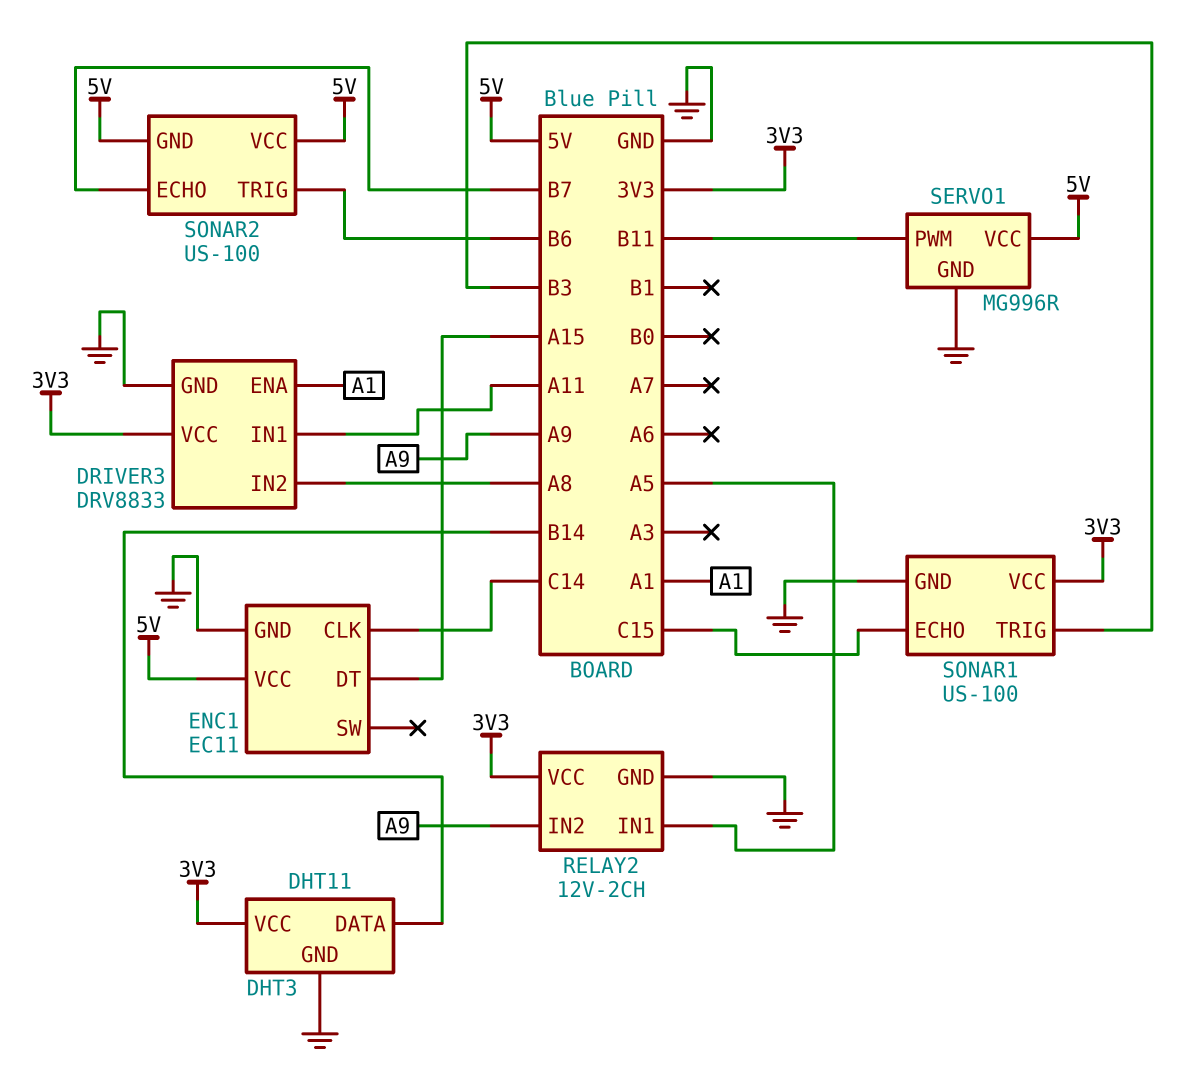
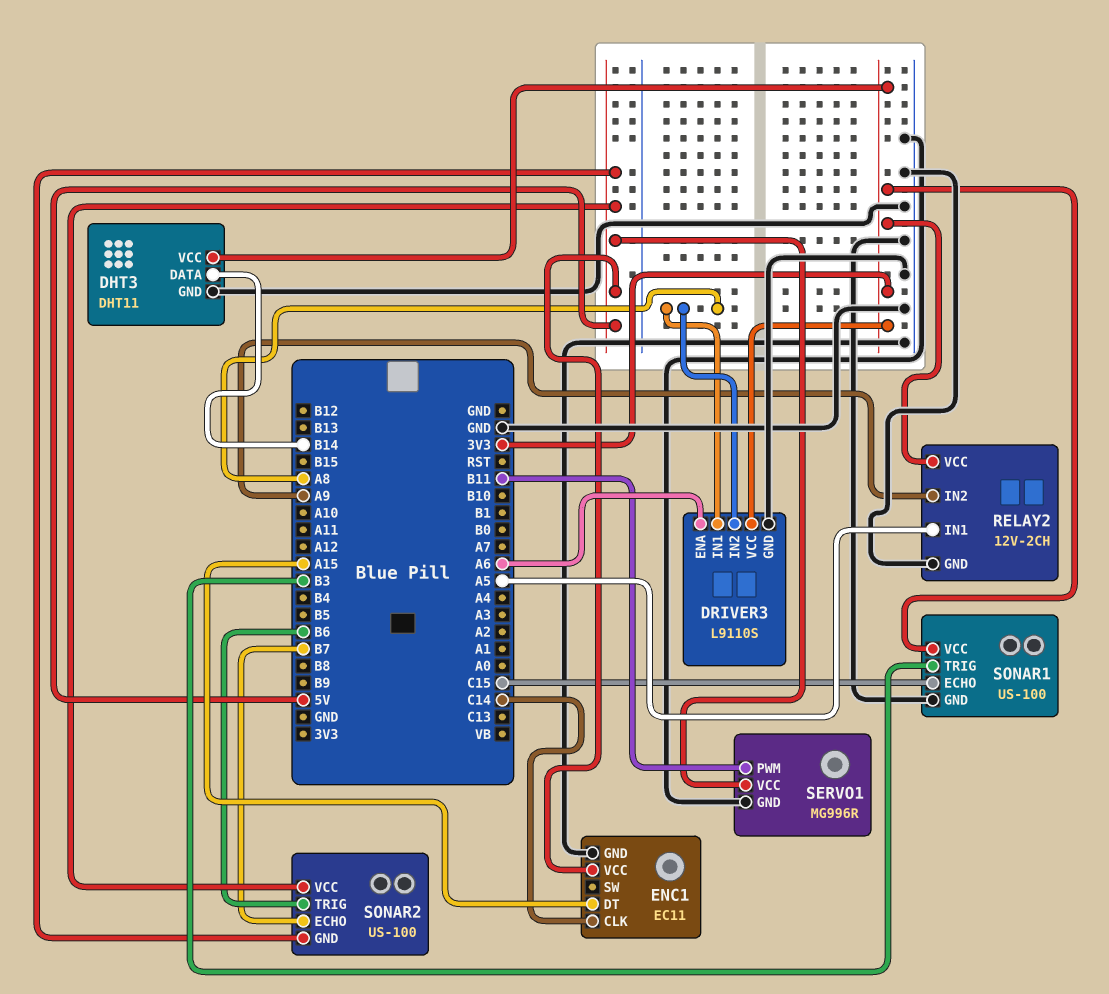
DRIVER3: DRV8833 -> L9110S
DRIVER3 pin ENA: A1 -> A6
DRIVER3 pin IN1: A11 -> A8

